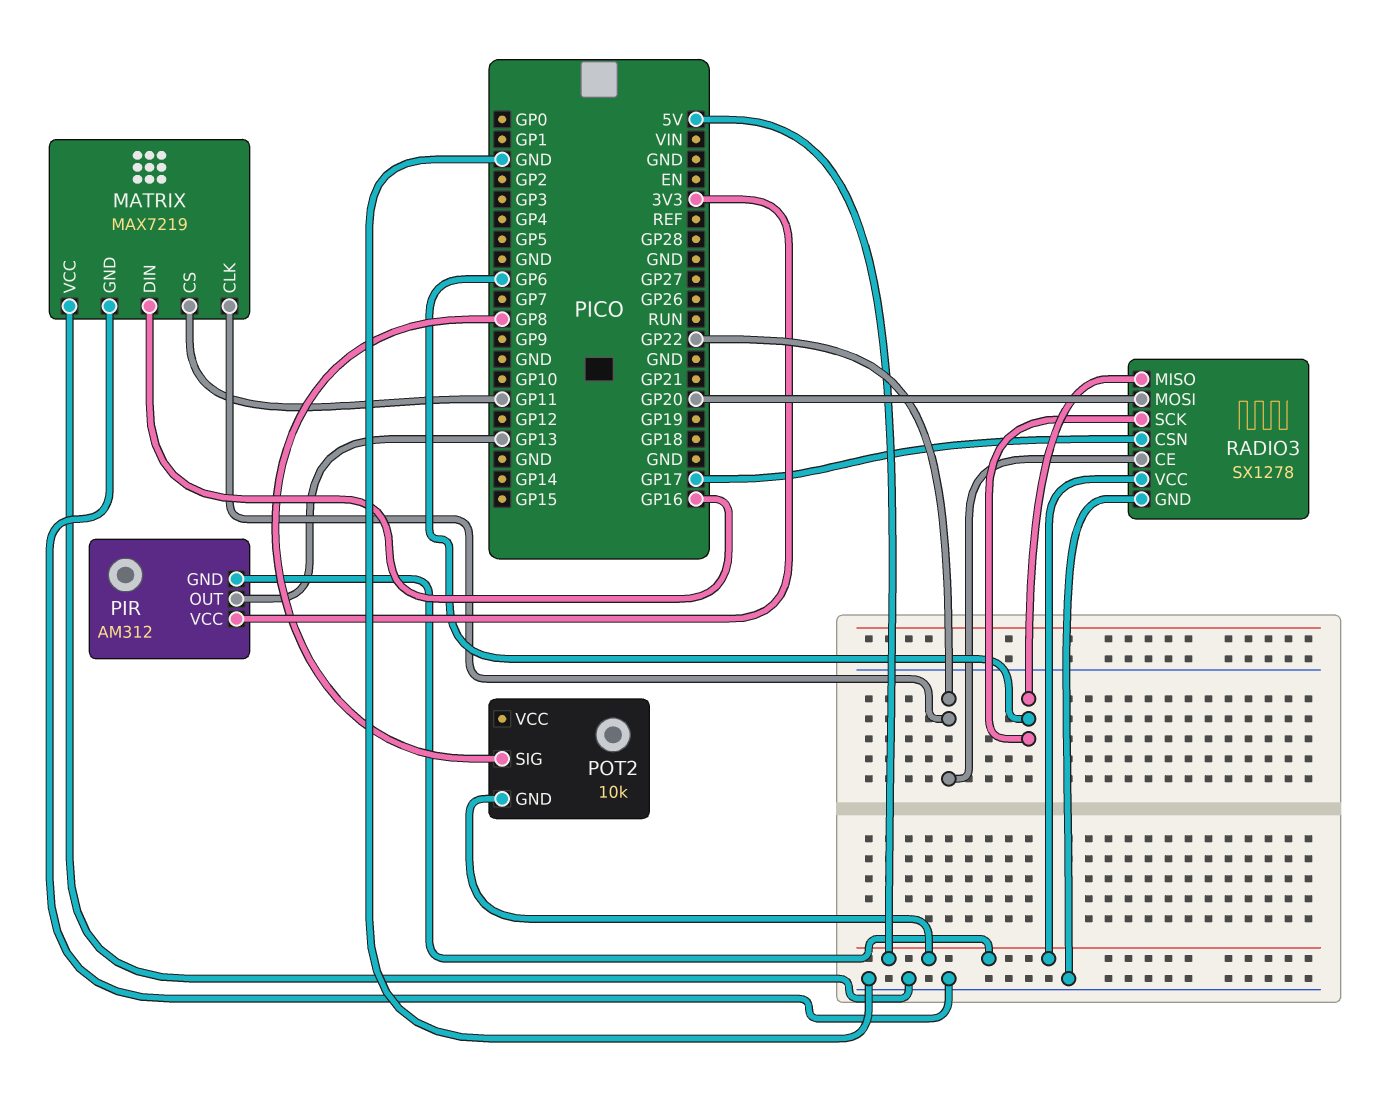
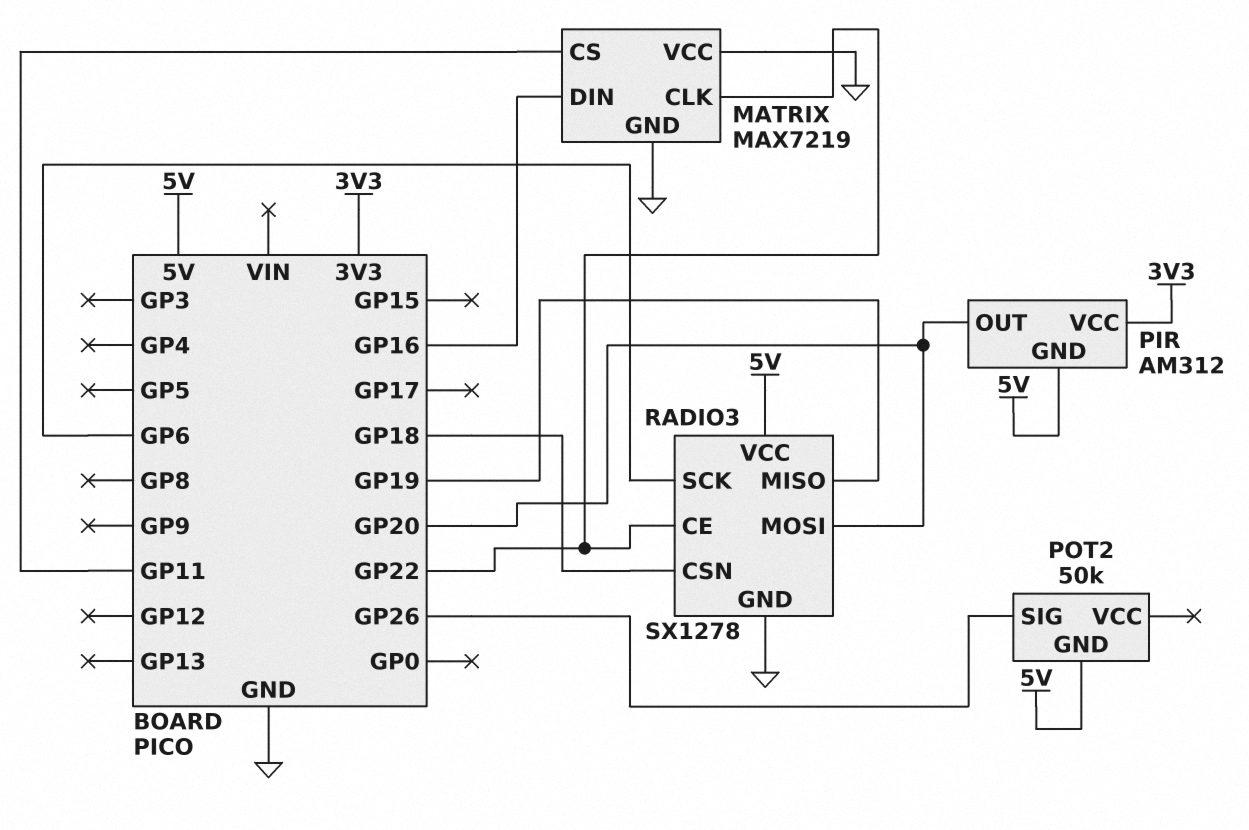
PIR pin OUT: GP13 -> GP20
POT2: 10k -> 50k
POT2 pin SIG: GP8 -> GP26
RADIO3 pin CSN: GP17 -> GP18
RADIO3 pin MISO: GP6 -> GP19

